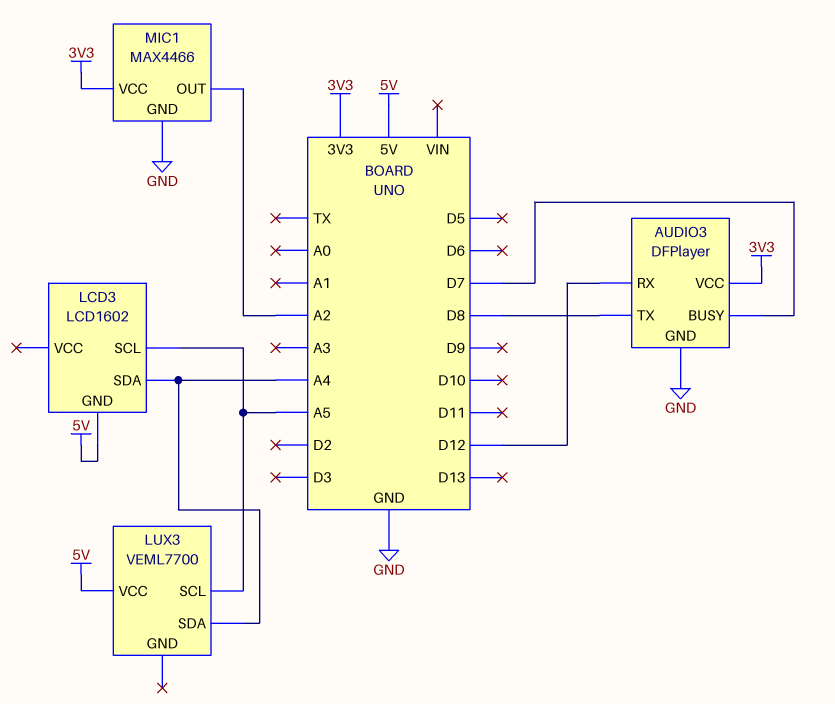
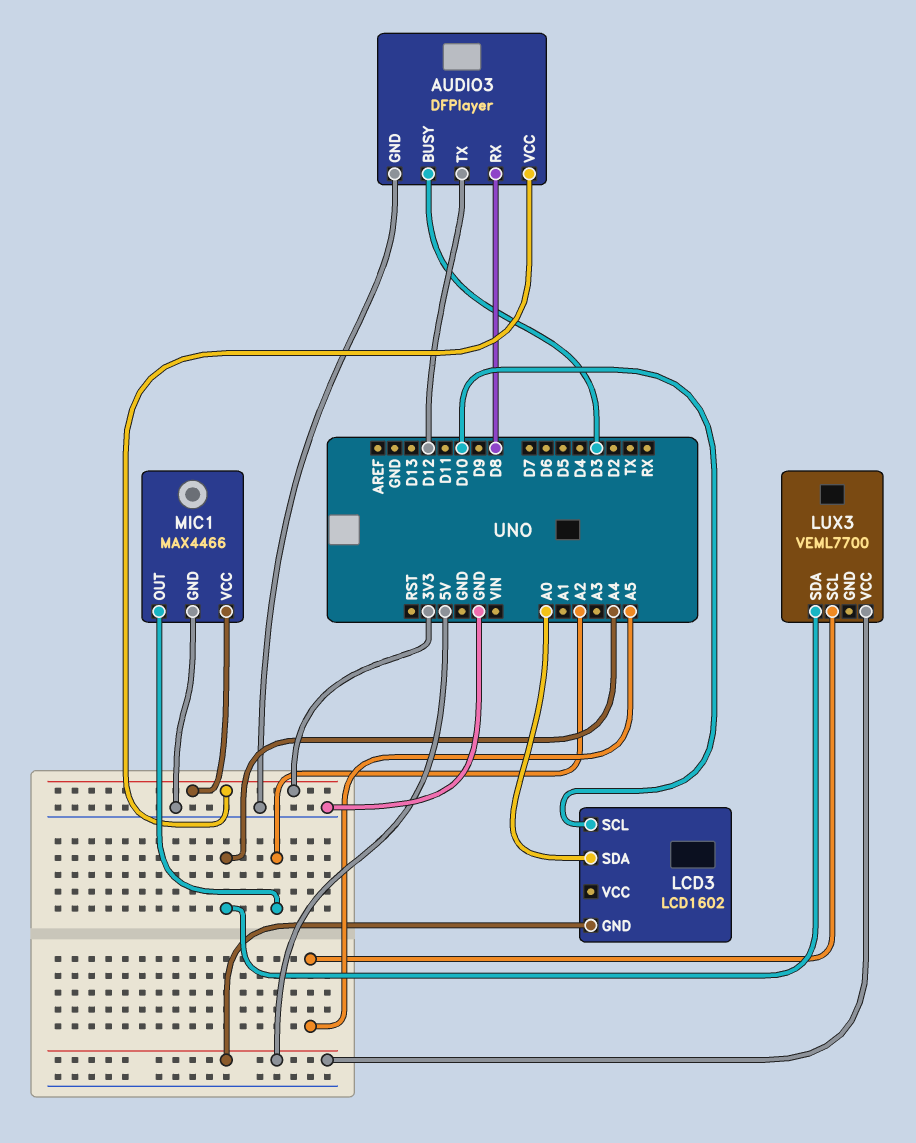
AUDIO3 pin BUSY: D7 -> D3
AUDIO3 pin RX: D12 -> D8
AUDIO3 pin TX: D8 -> D12
LCD3 pin SCL: A5 -> D10
LCD3 pin SDA: A4 -> A0

